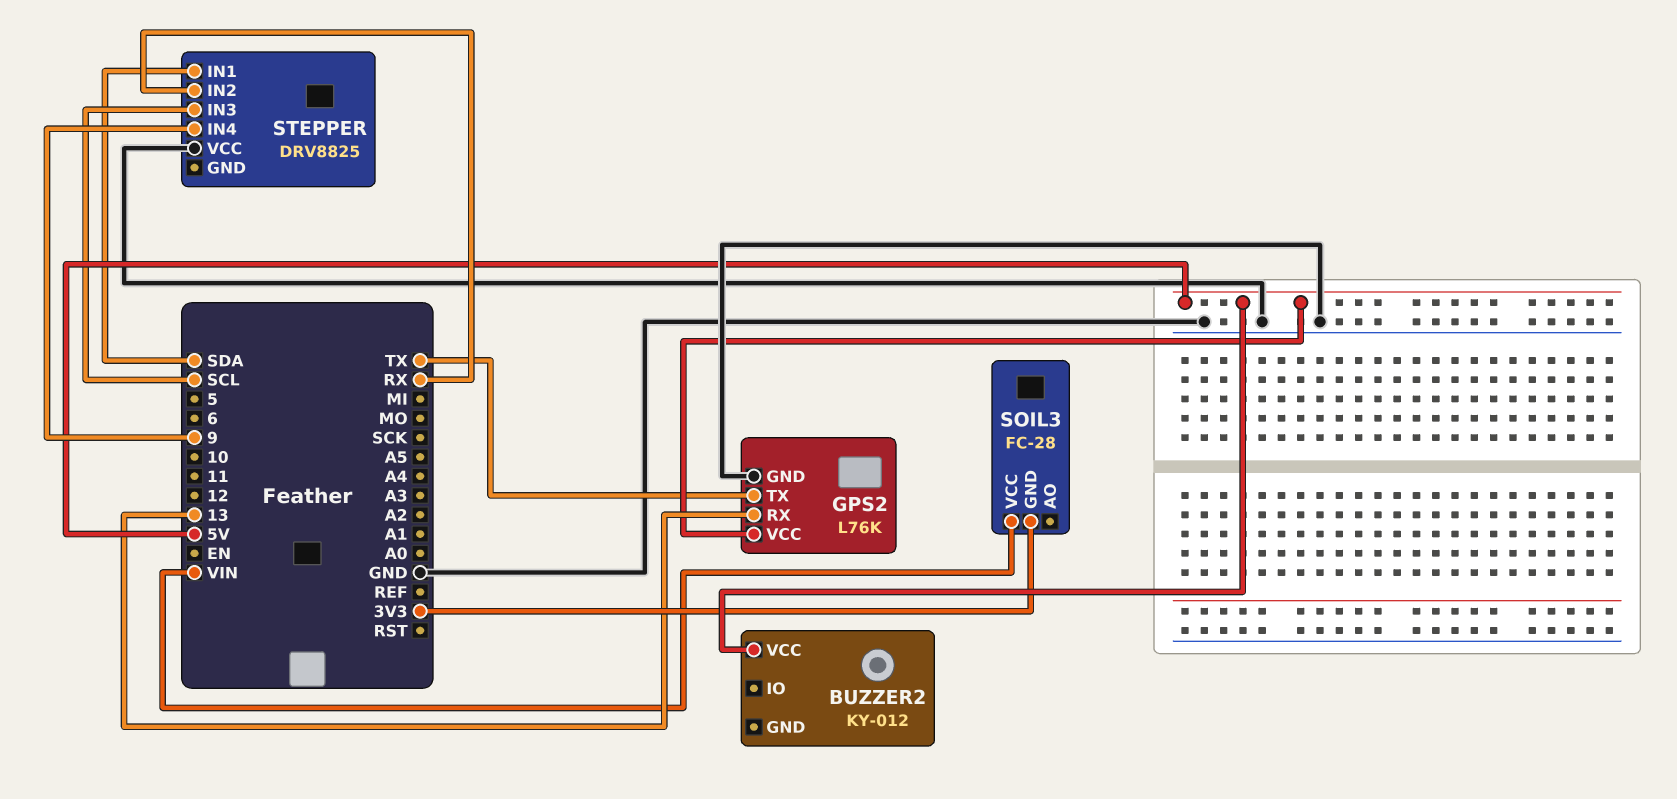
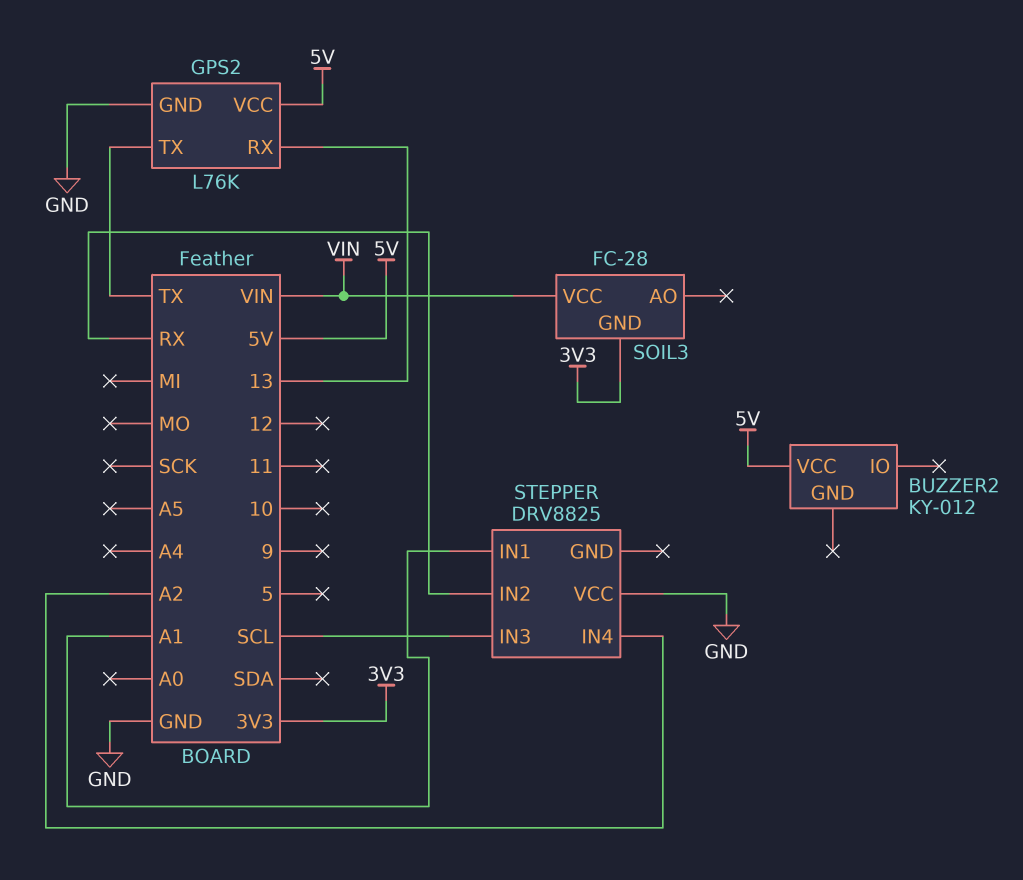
STEPPER pin IN1: SDA -> A1
STEPPER pin IN4: 9 -> A2

